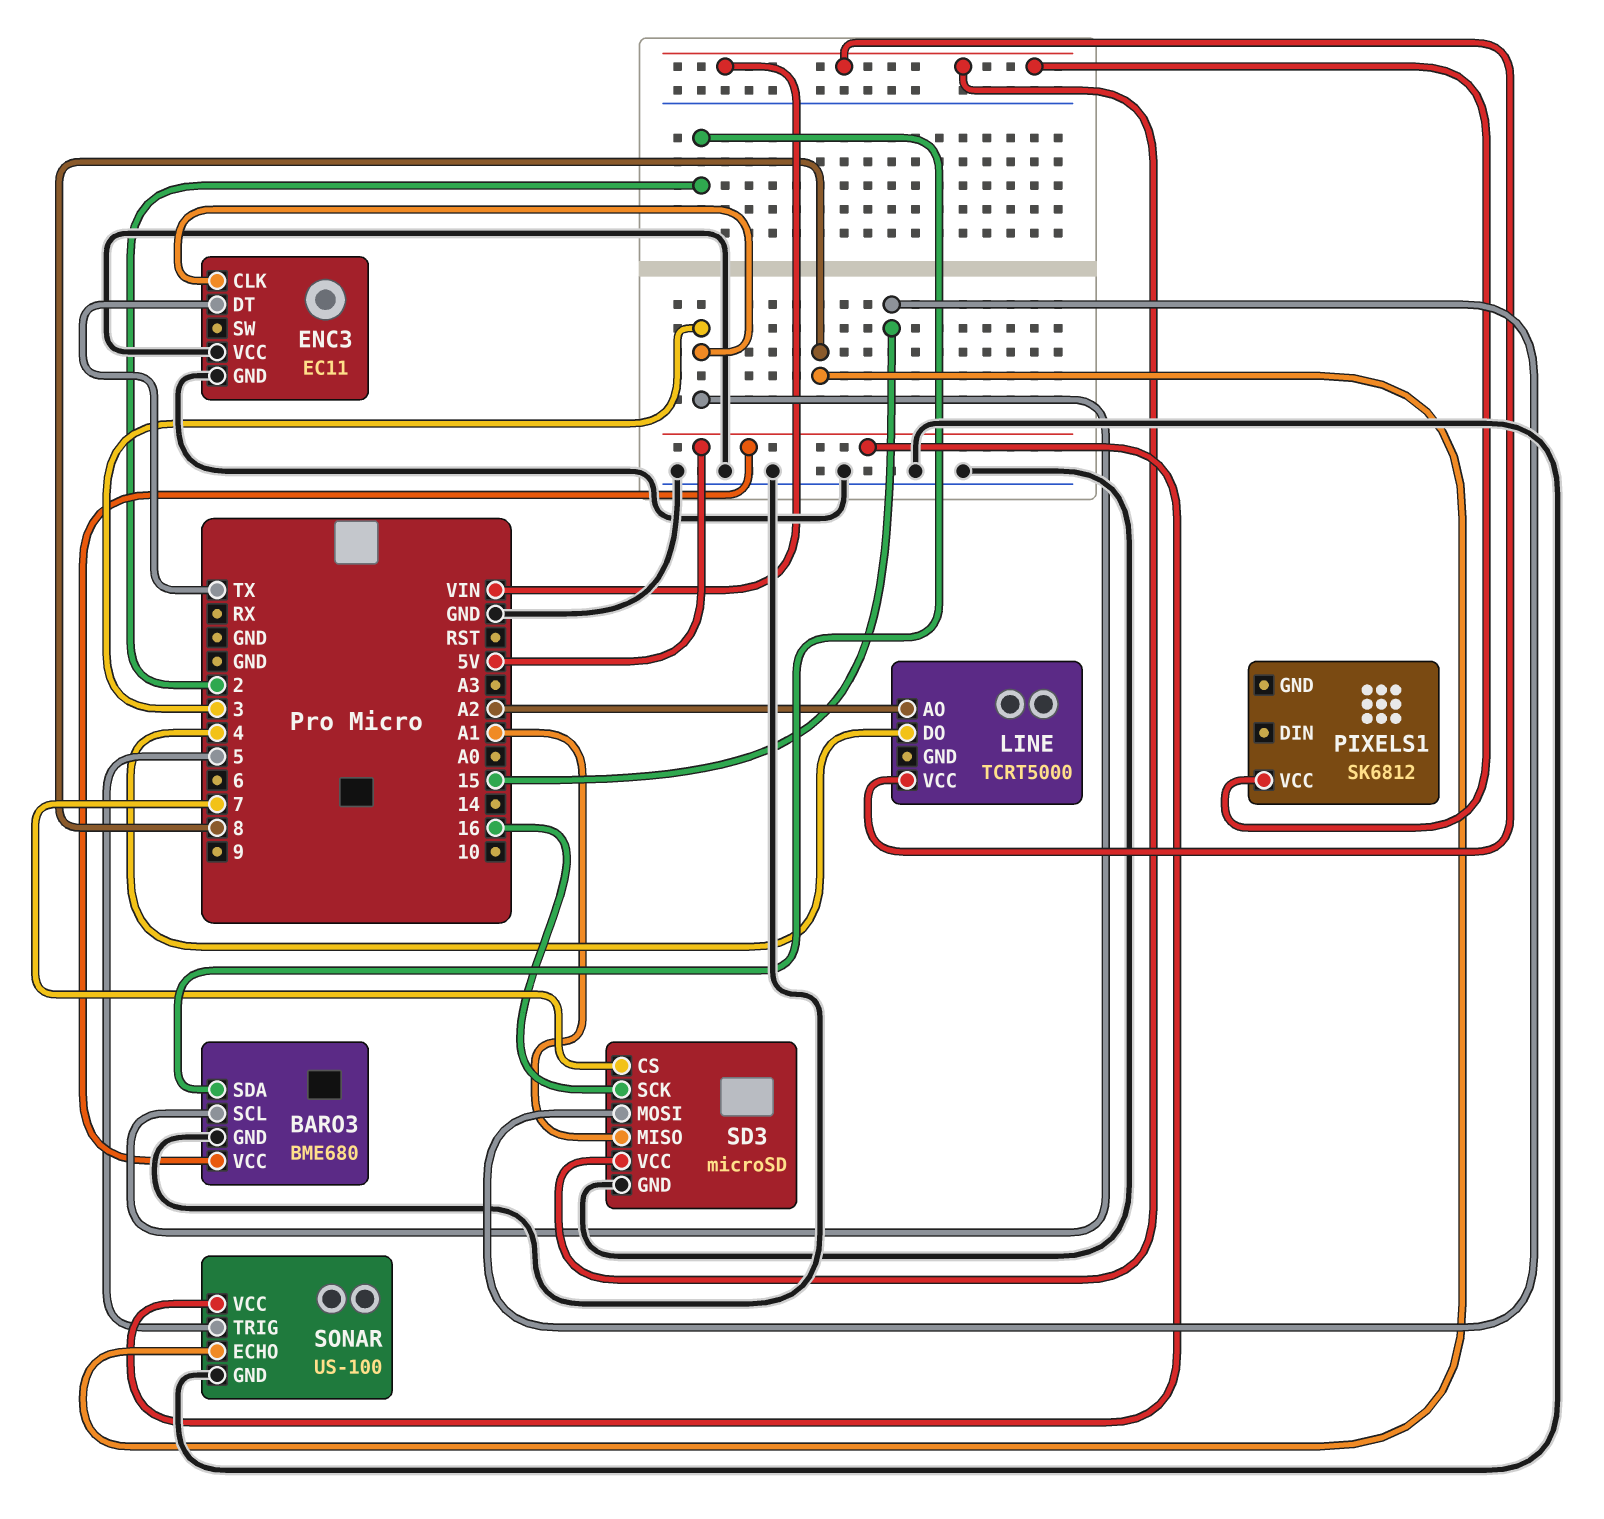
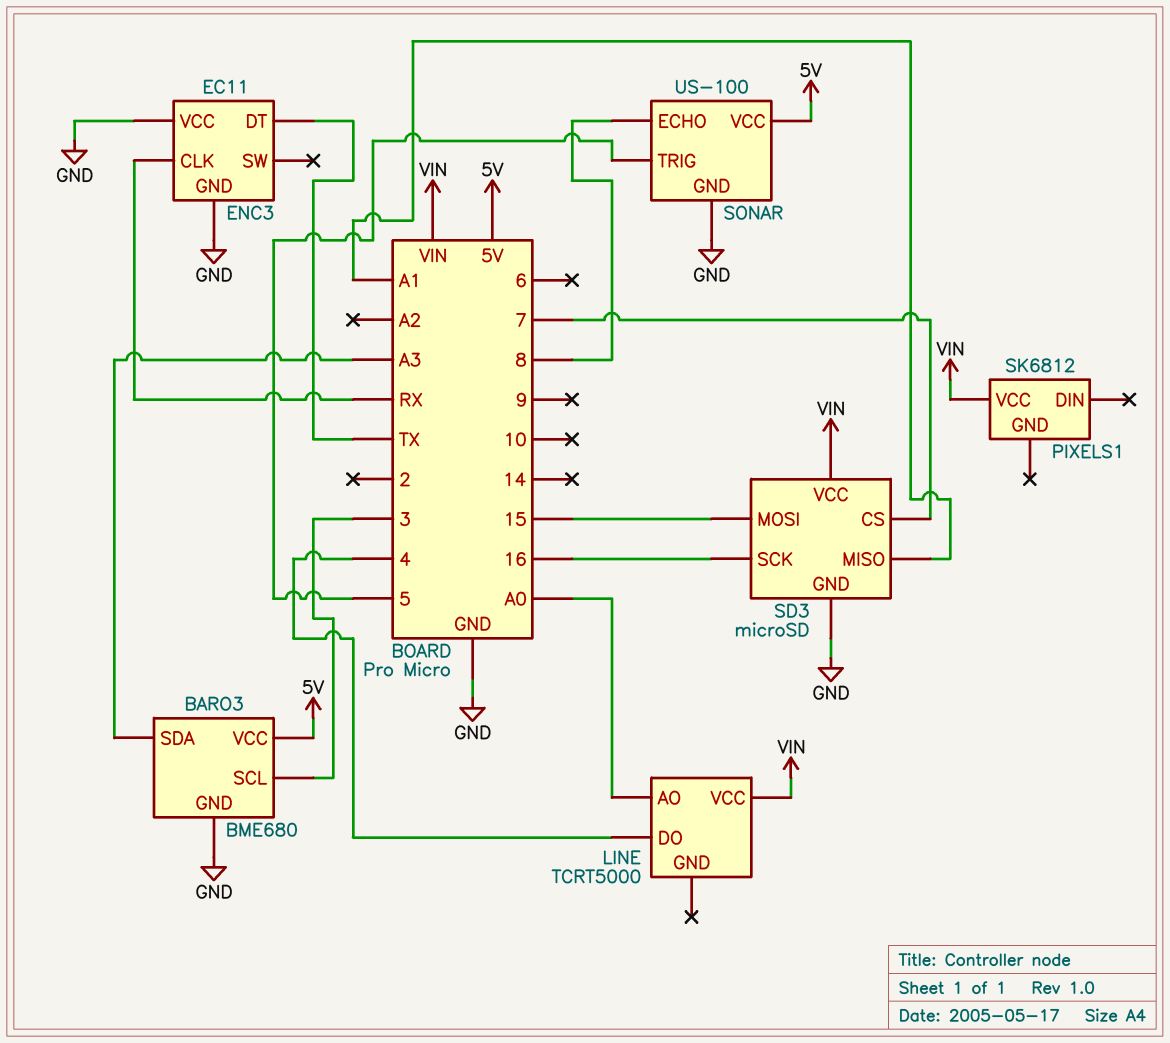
BARO3 pin SDA: 2 -> A3
ENC3 pin CLK: 3 -> RX
LINE pin AO: A2 -> A0

